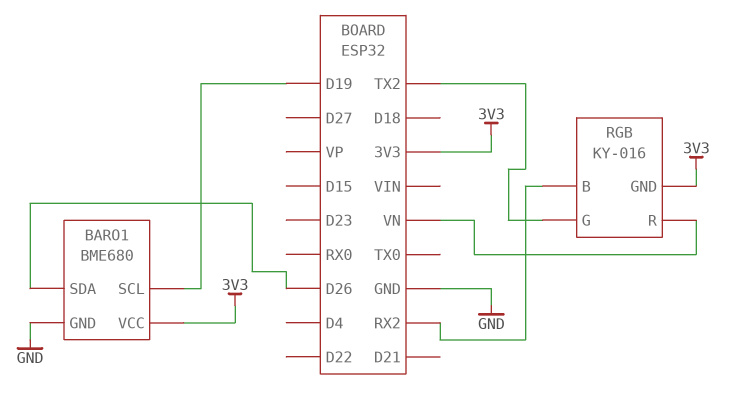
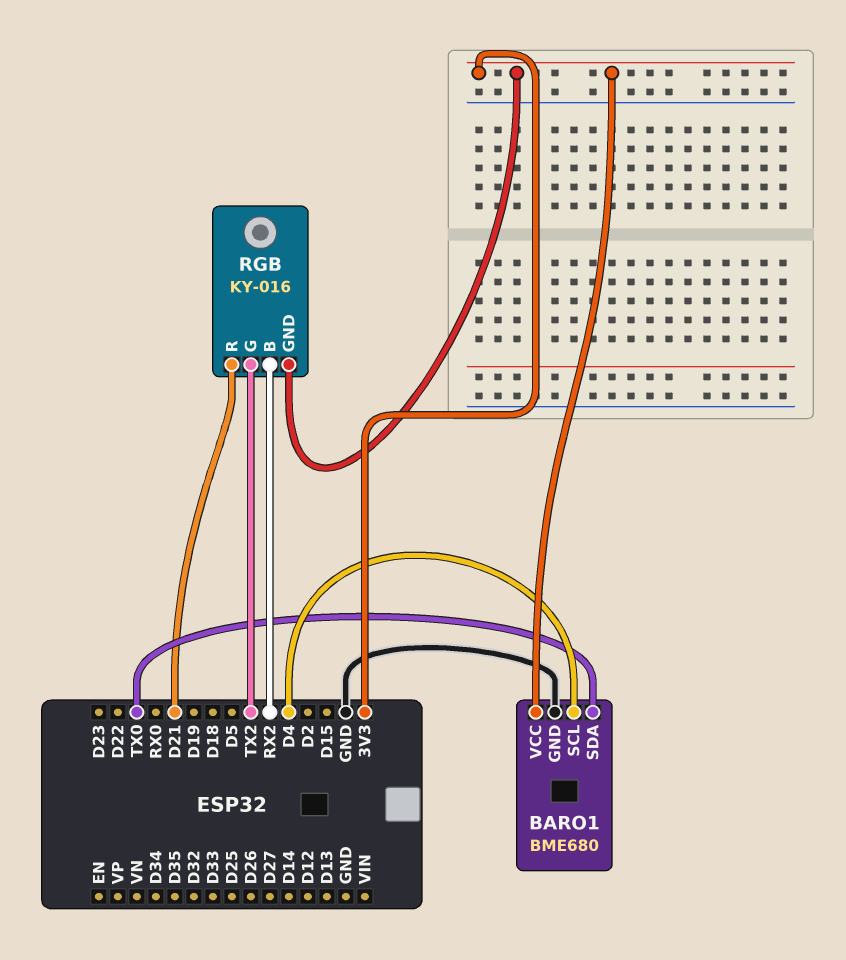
BARO1 pin SCL: D19 -> D4
BARO1 pin SDA: D26 -> TX0
RGB pin R: VN -> D21

